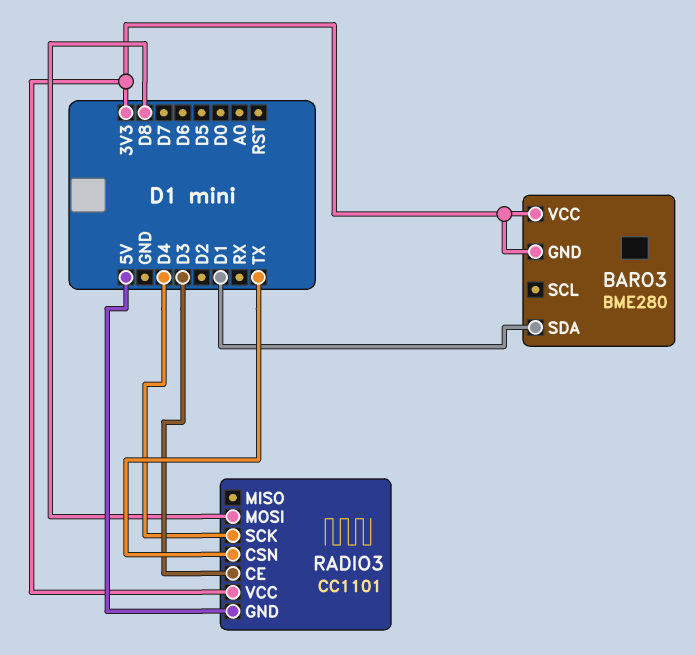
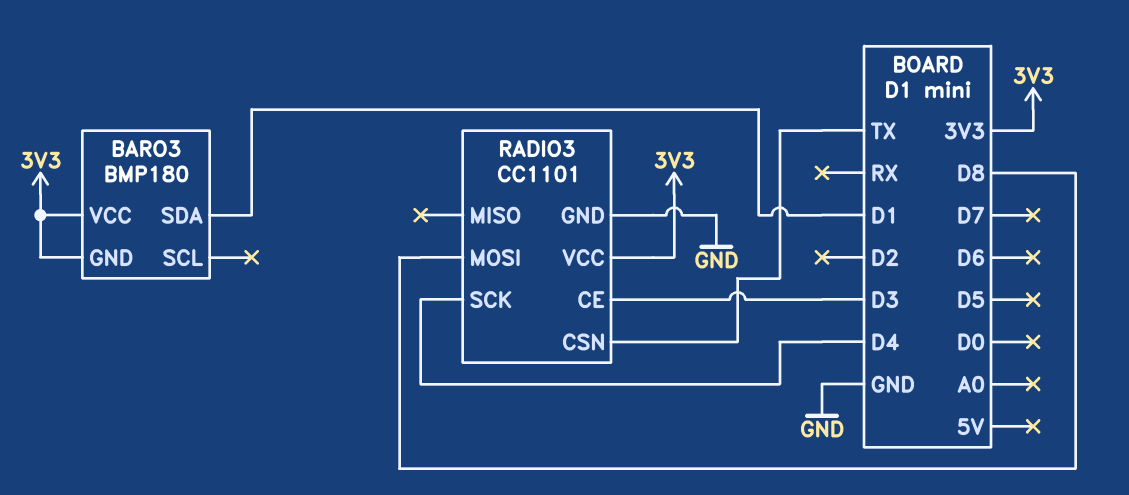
BARO3: BME280 -> BMP180
RADIO3 pin GND: 5V -> GND

